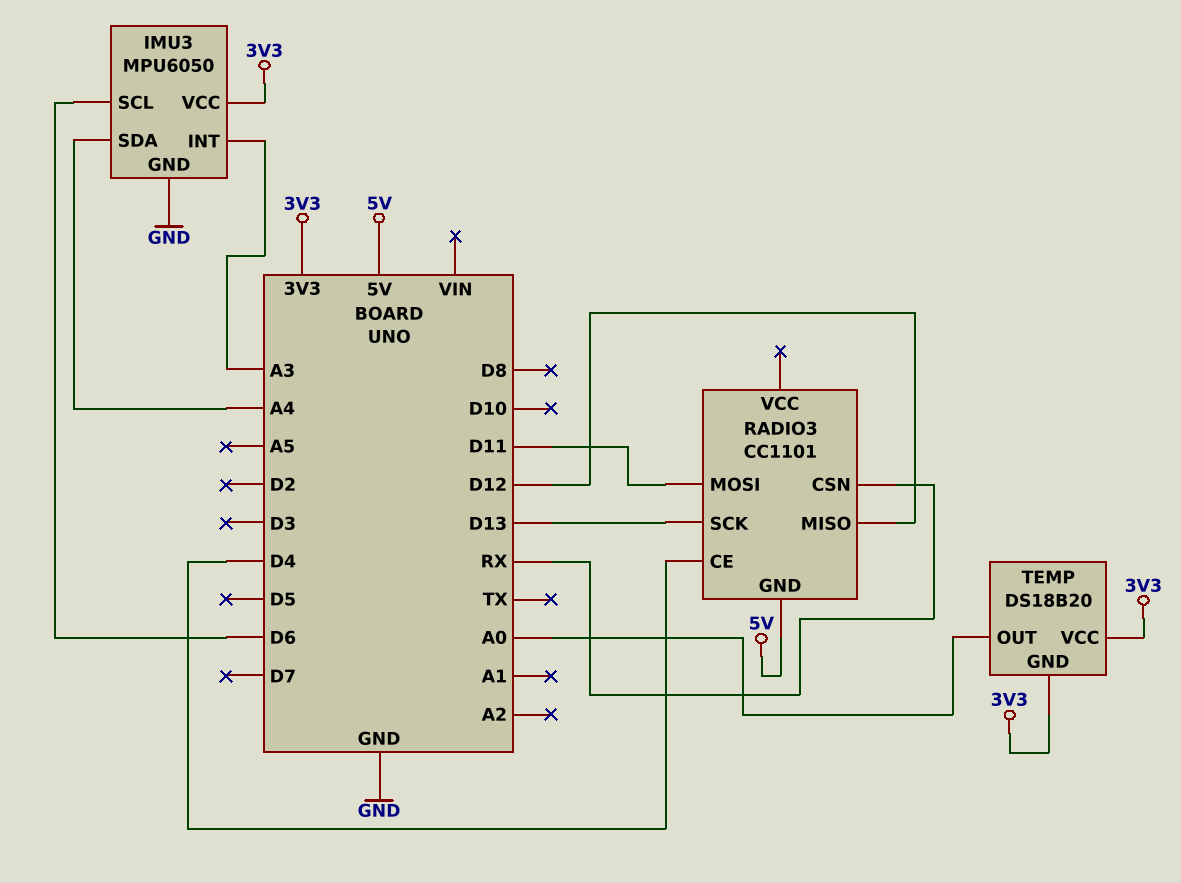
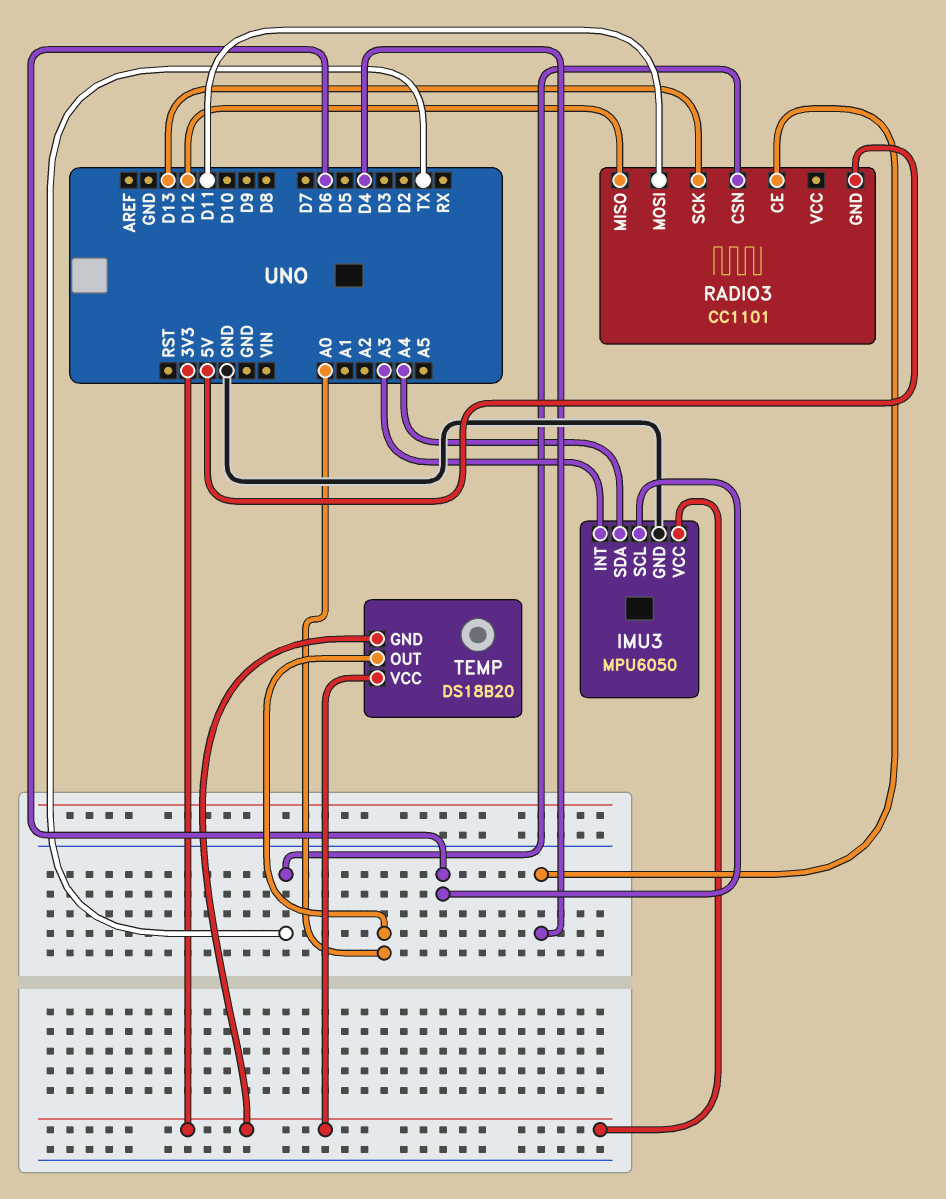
RADIO3 pin CSN: RX -> TX

